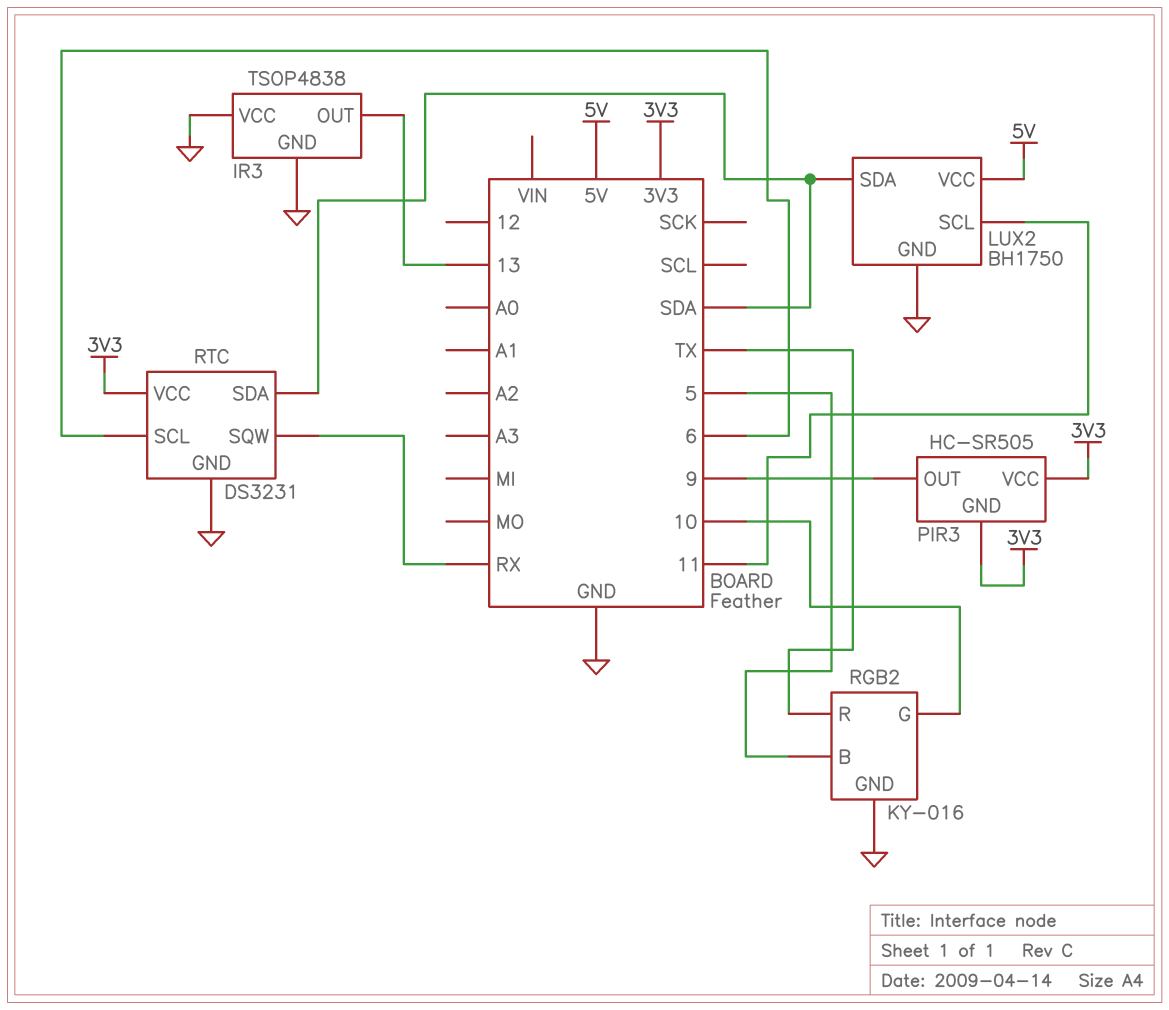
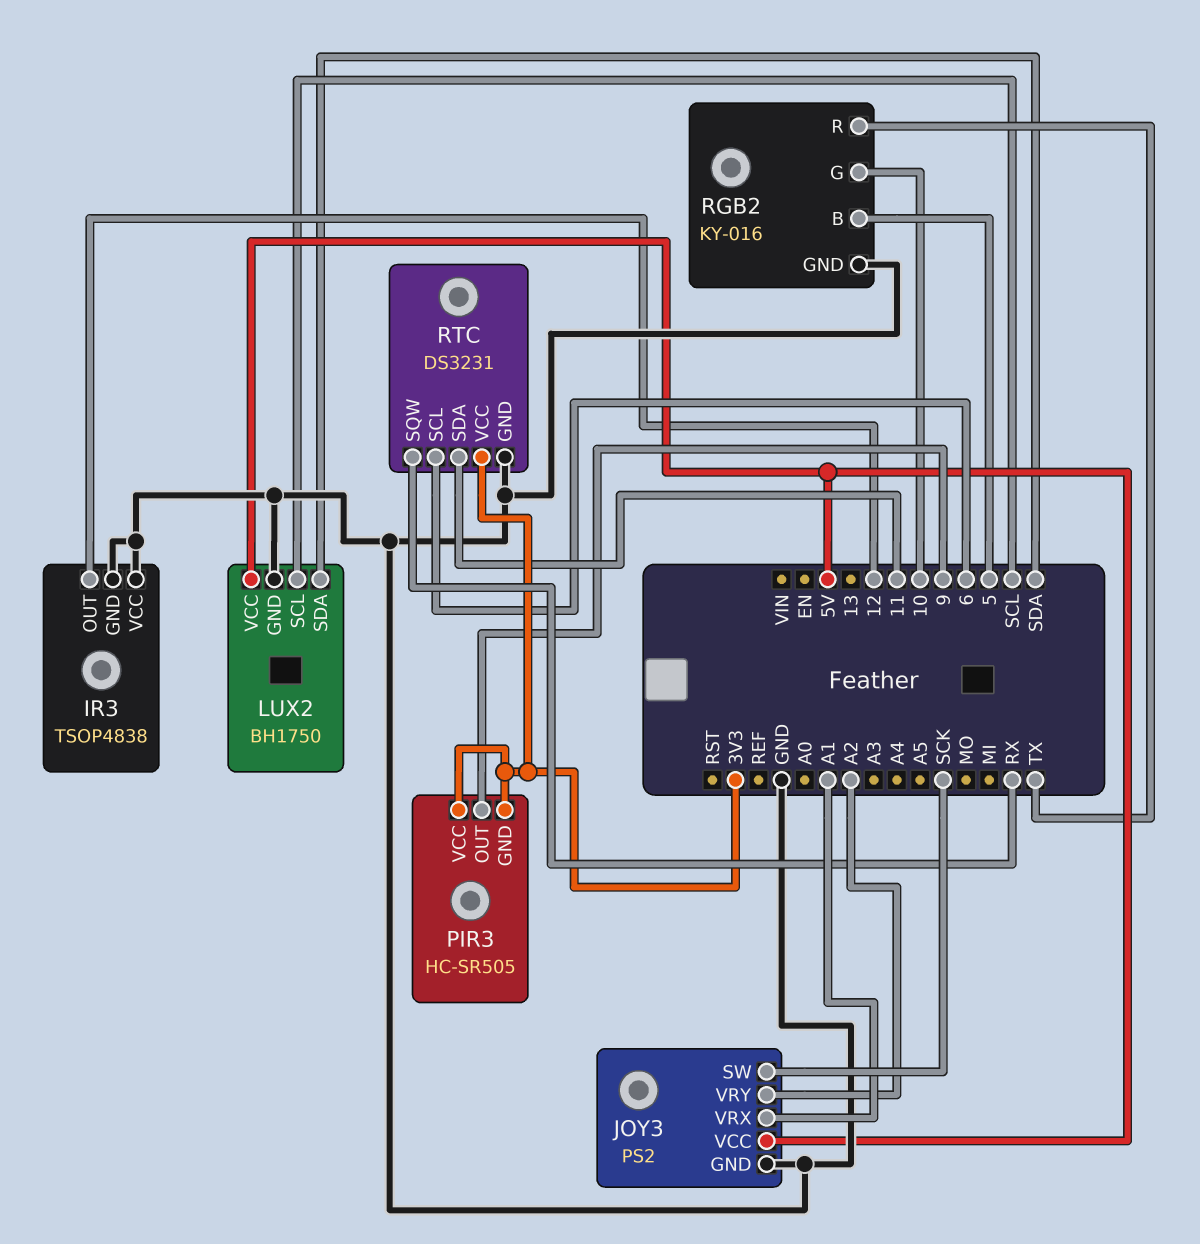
IR3 pin OUT: 13 -> 12
JOY3: none -> PS2
JOY3 pin GND: none -> GND
JOY3 pin SW: none -> SCK
JOY3 pin VCC: none -> 5V
JOY3 pin VRX: none -> A1
JOY3 pin VRY: none -> A2
LUX2 pin SCL: 11 -> SCL
RTC pin SDA: SDA -> 11

